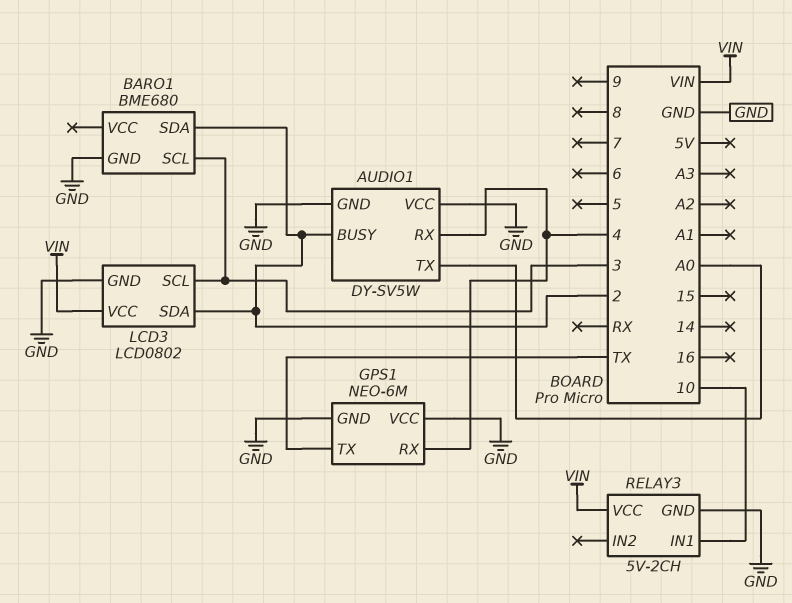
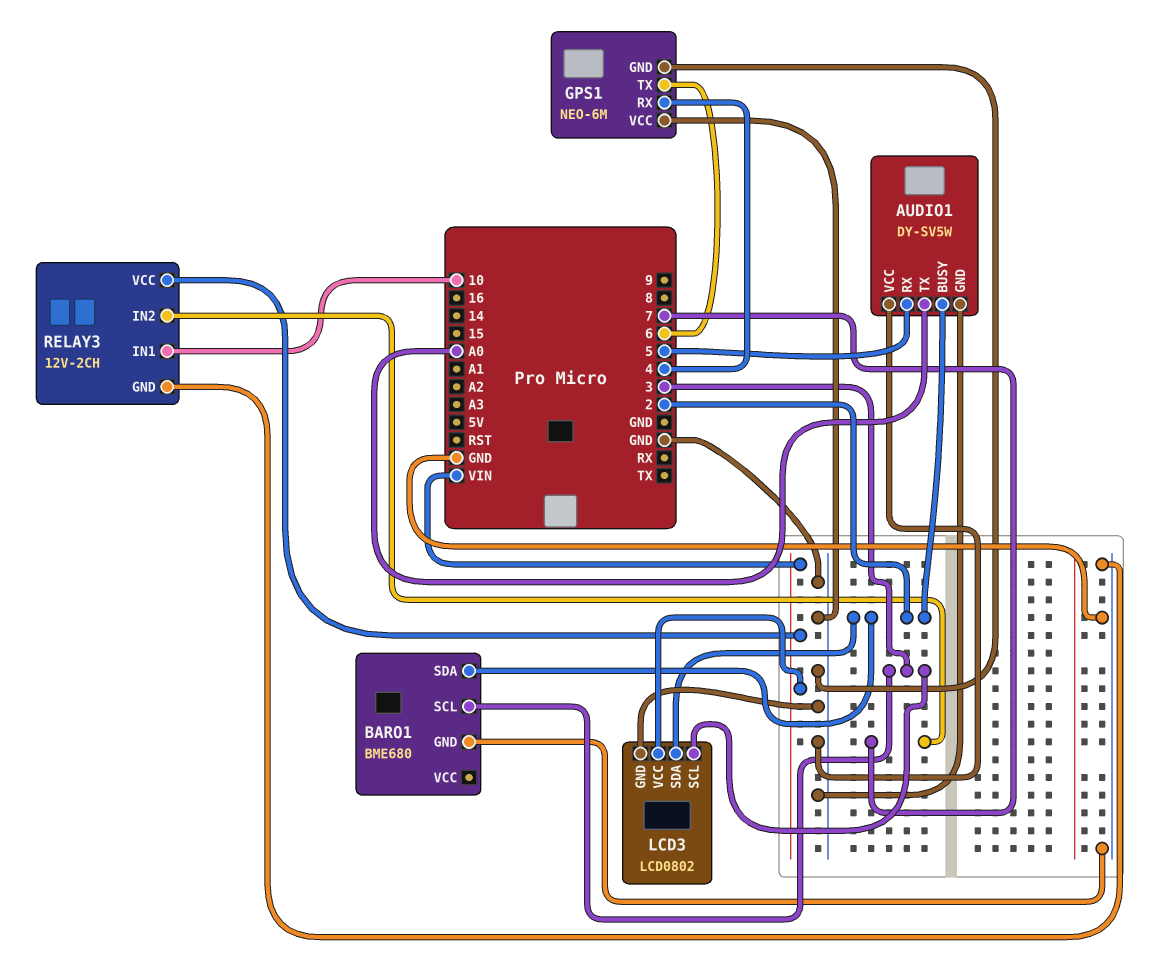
AUDIO1 pin RX: 4 -> 5
GPS1 pin TX: TX -> 6
RELAY3: 5V-2CH -> 12V-2CH
RELAY3 pin IN2: none -> 7

